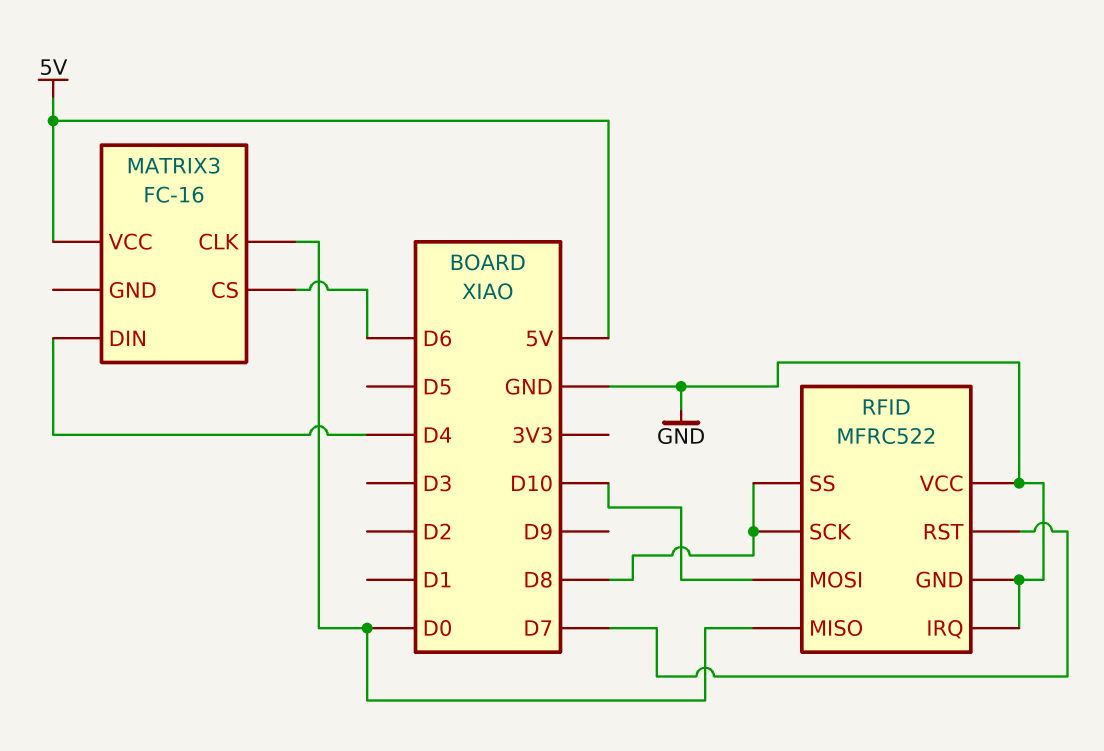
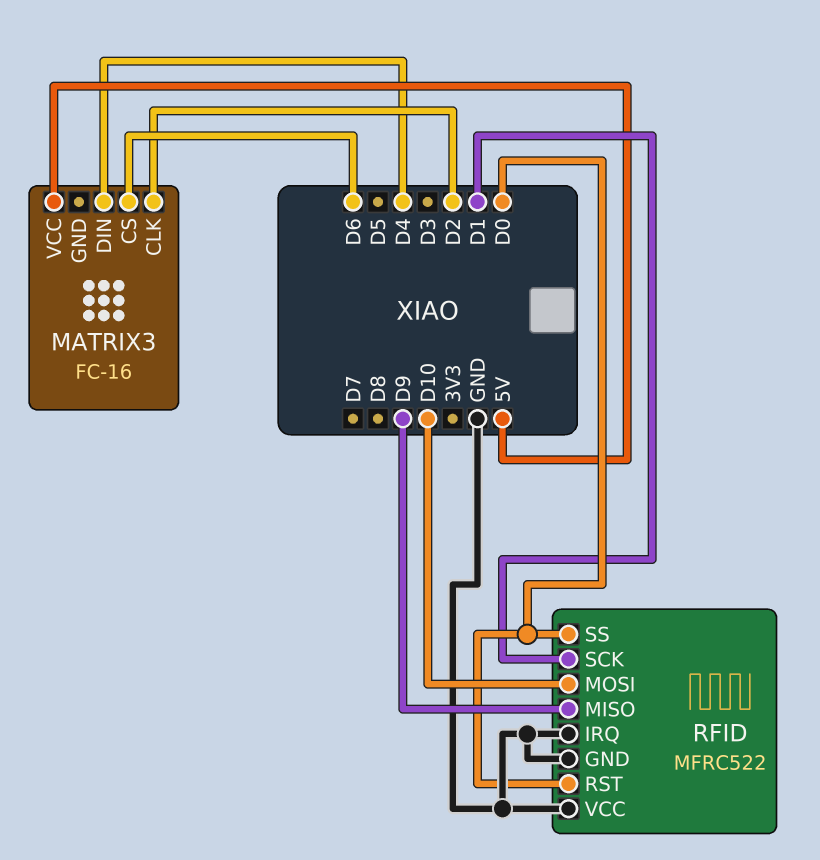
MATRIX3 pin CLK: D0 -> D2
RFID pin MISO: D0 -> D9
RFID pin RST: D7 -> D0
RFID pin SCK: D8 -> D1
RFID pin SS: D8 -> D0

